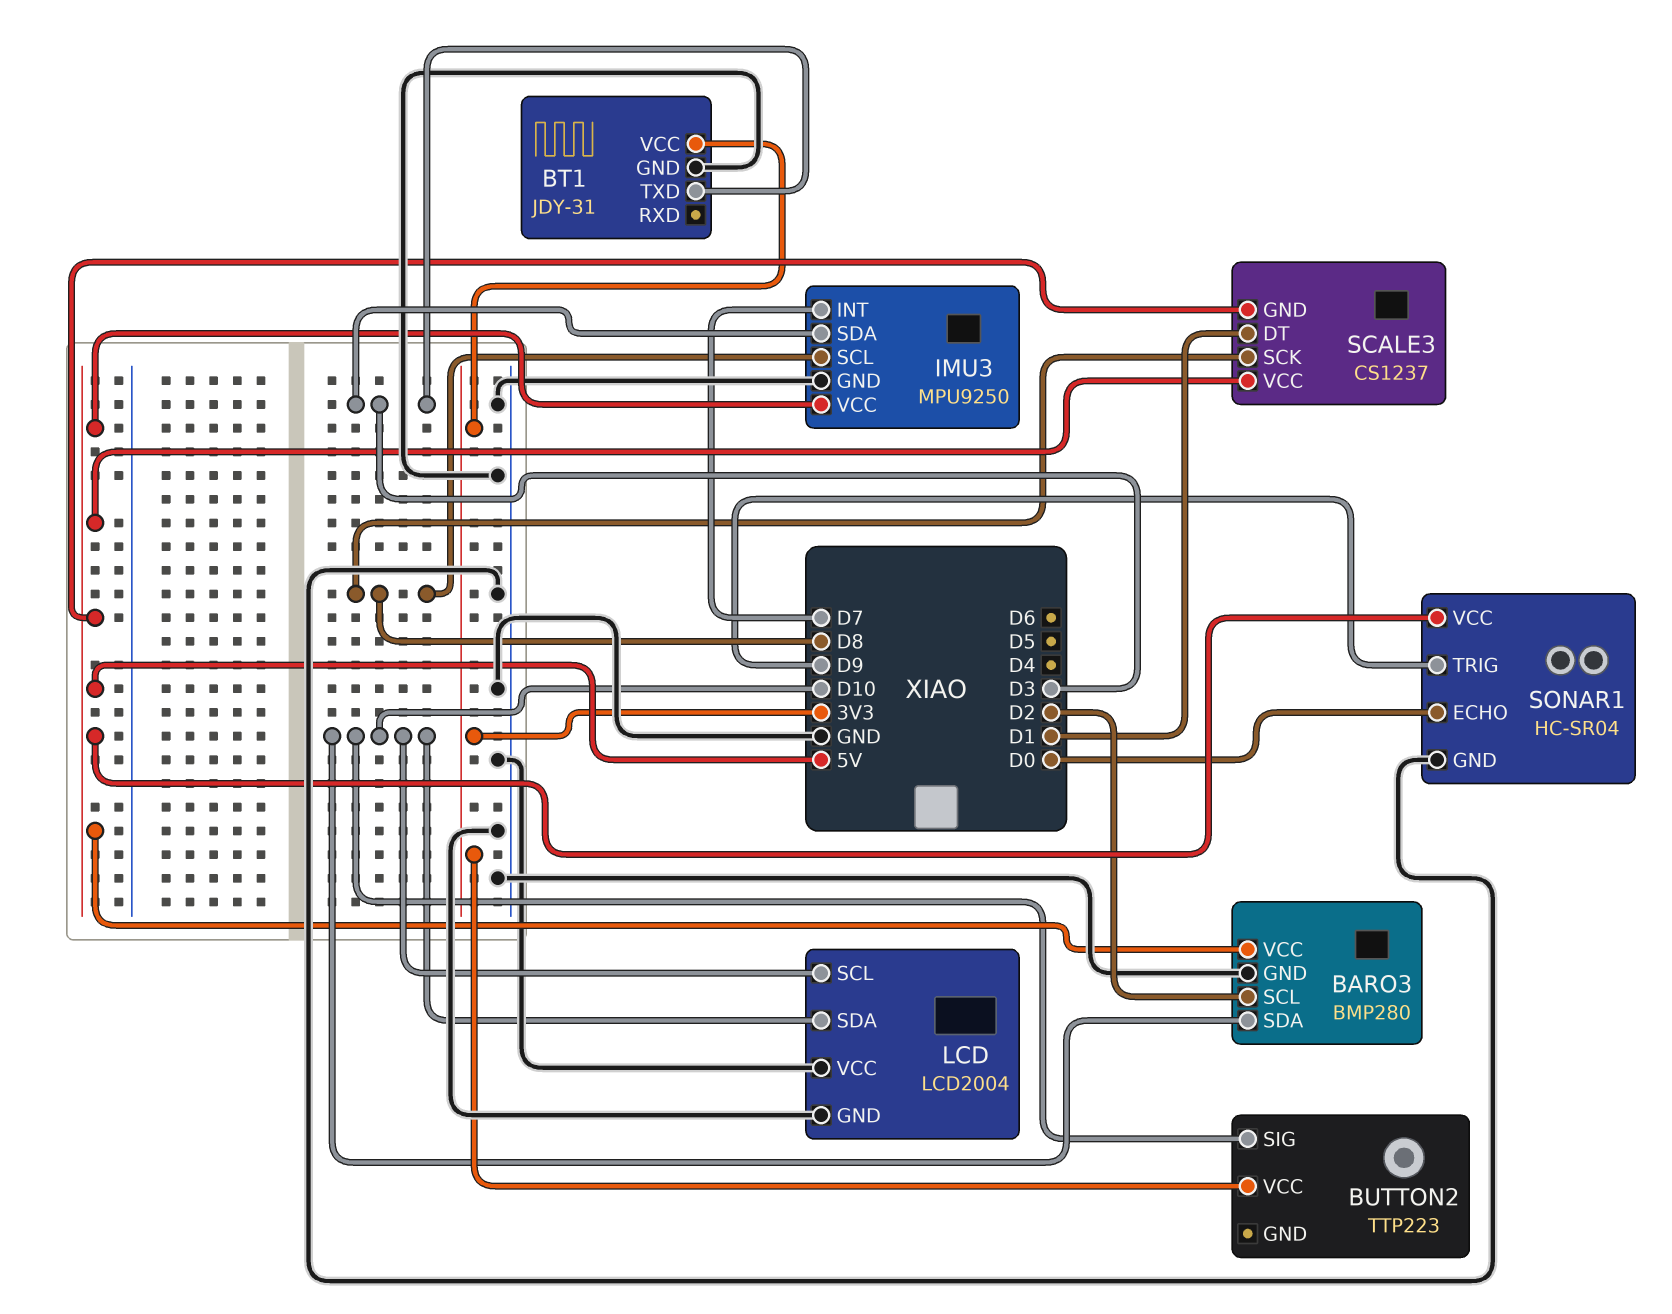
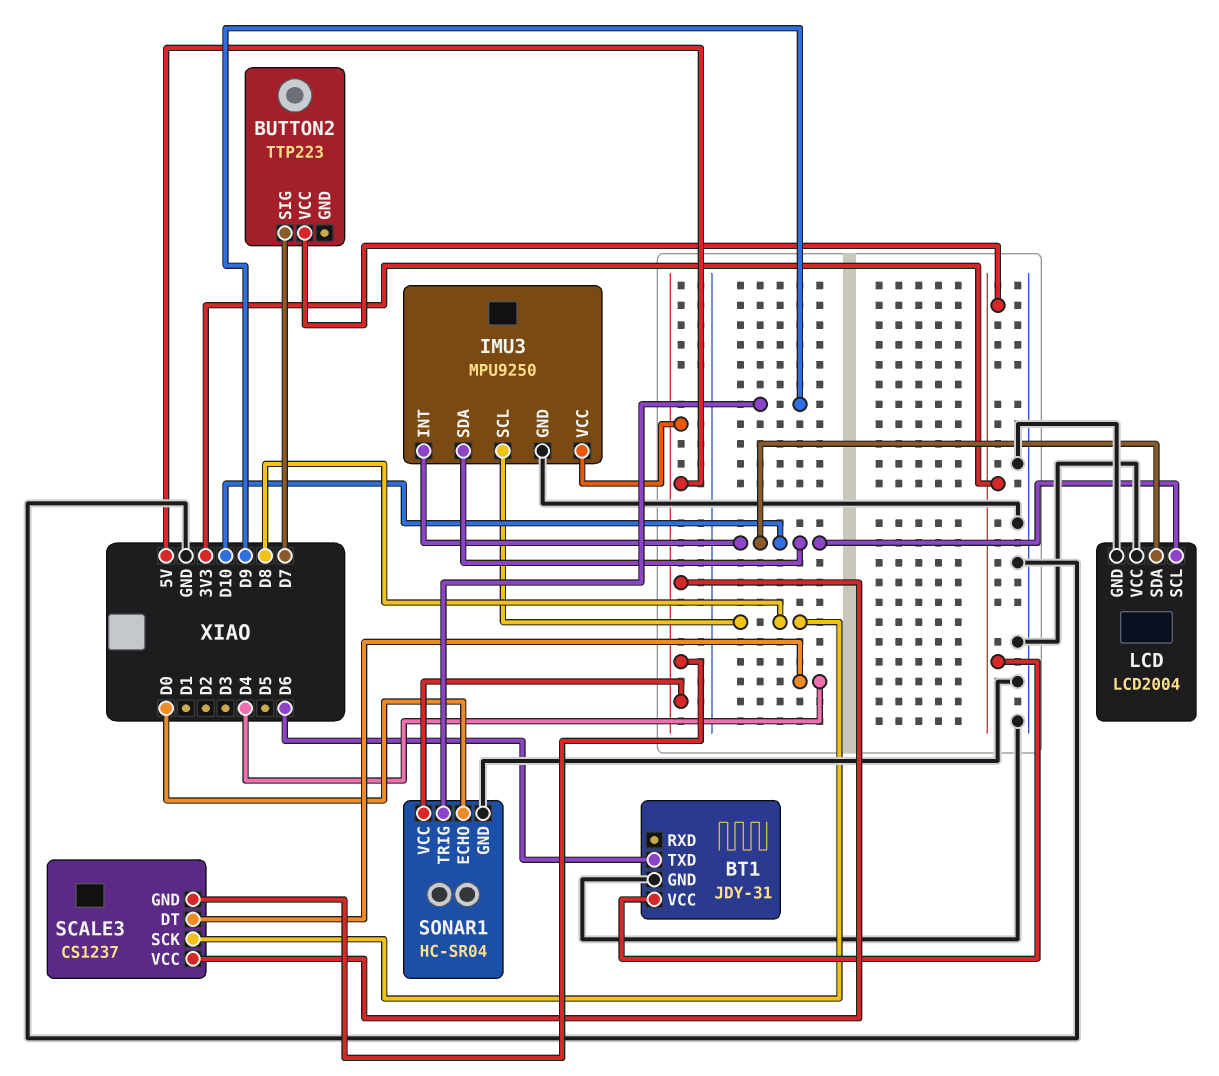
BARO3: BMP280 -> none
BARO3 pin GND: GND -> none
BARO3 pin SCL: D2 -> none
BARO3 pin SDA: D10 -> none
BARO3 pin VCC: 5V -> none
BT1 pin TXD: D3 -> D6
BUTTON2 pin SIG: D10 -> D7
IMU3 pin INT: D7 -> D10
IMU3 pin SDA: D3 -> D10
SCALE3 pin DT: D1 -> D4

